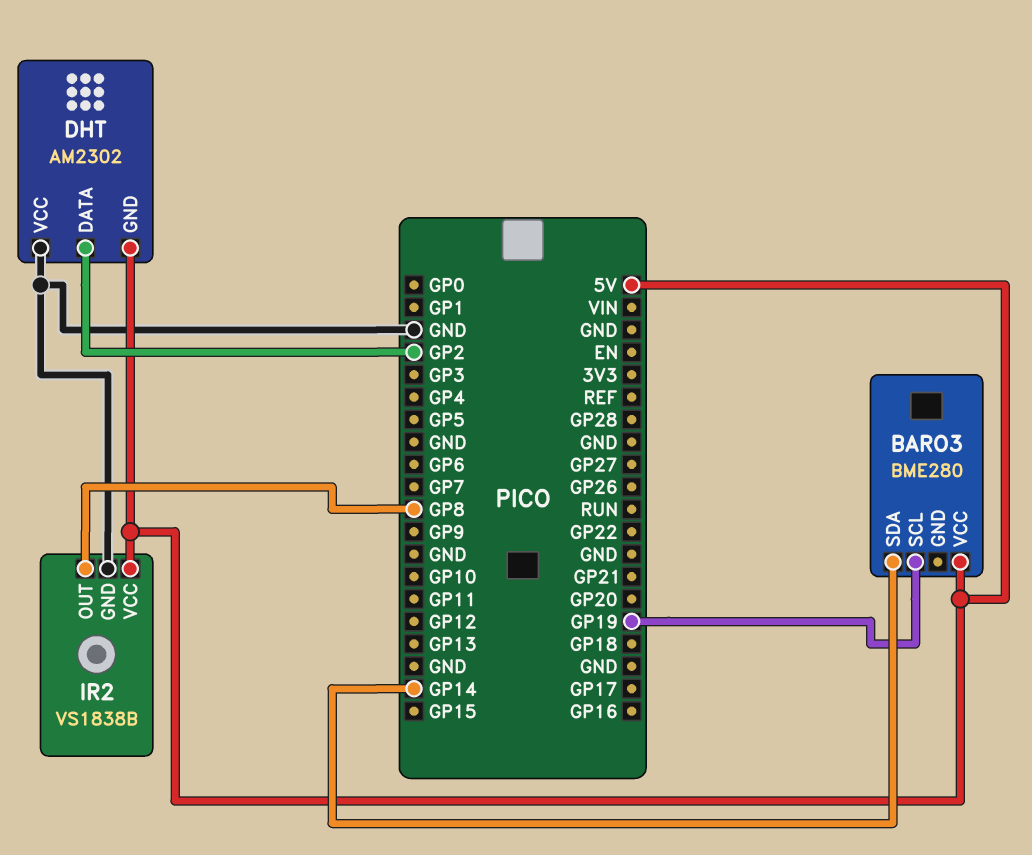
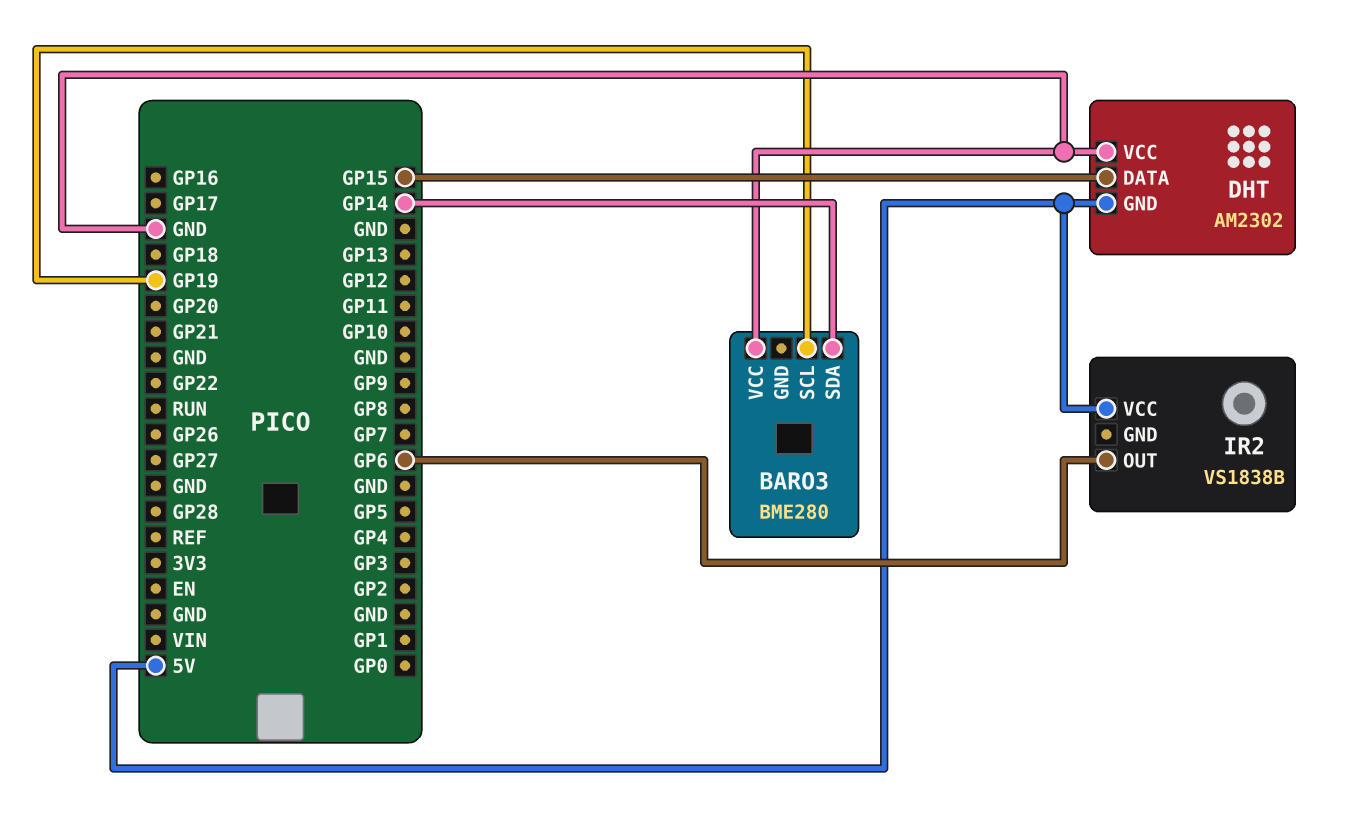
BARO3 pin VCC: 5V -> GND
DHT pin DATA: GP2 -> GP15
IR2 pin GND: GND -> none
IR2 pin OUT: GP8 -> GP6

